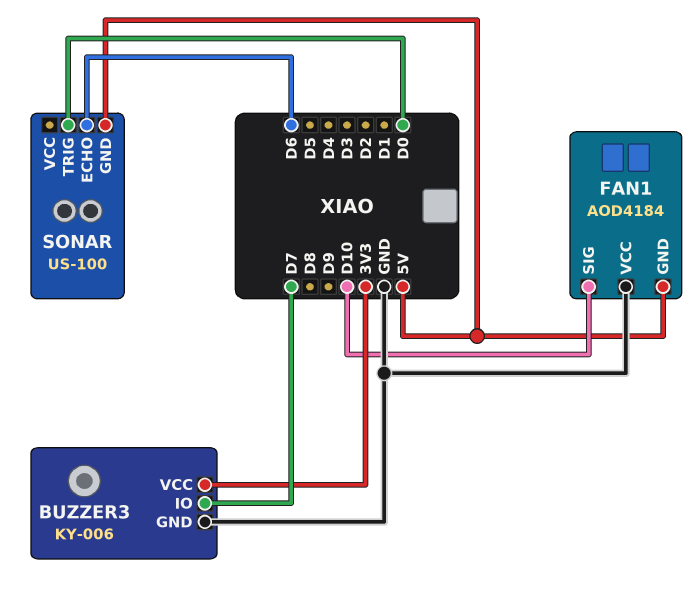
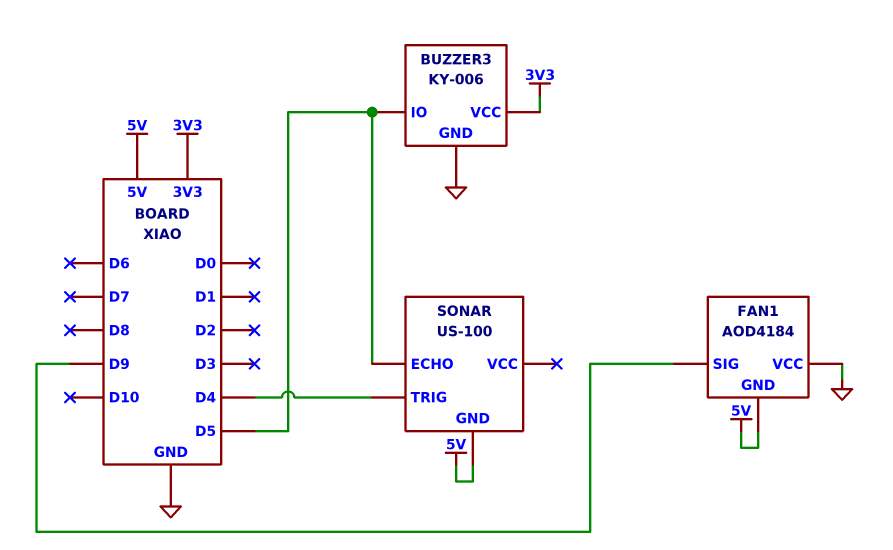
BUZZER3 pin IO: D7 -> D5
FAN1 pin SIG: D10 -> D9
SONAR pin ECHO: D6 -> D5
SONAR pin TRIG: D0 -> D4

